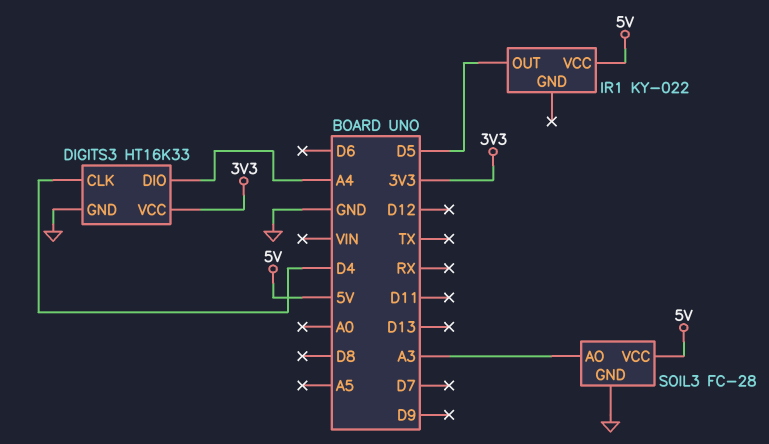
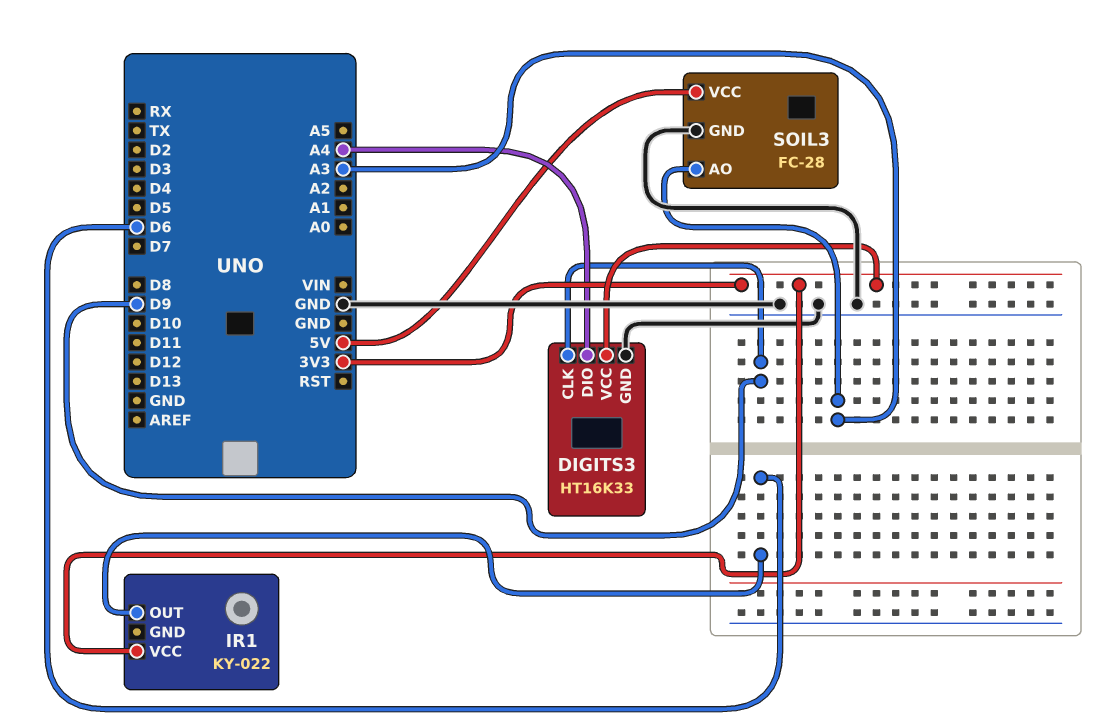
DIGITS3 pin CLK: D4 -> D9
IR1 pin OUT: D5 -> D6
IR1 pin VCC: 5V -> 3V3

